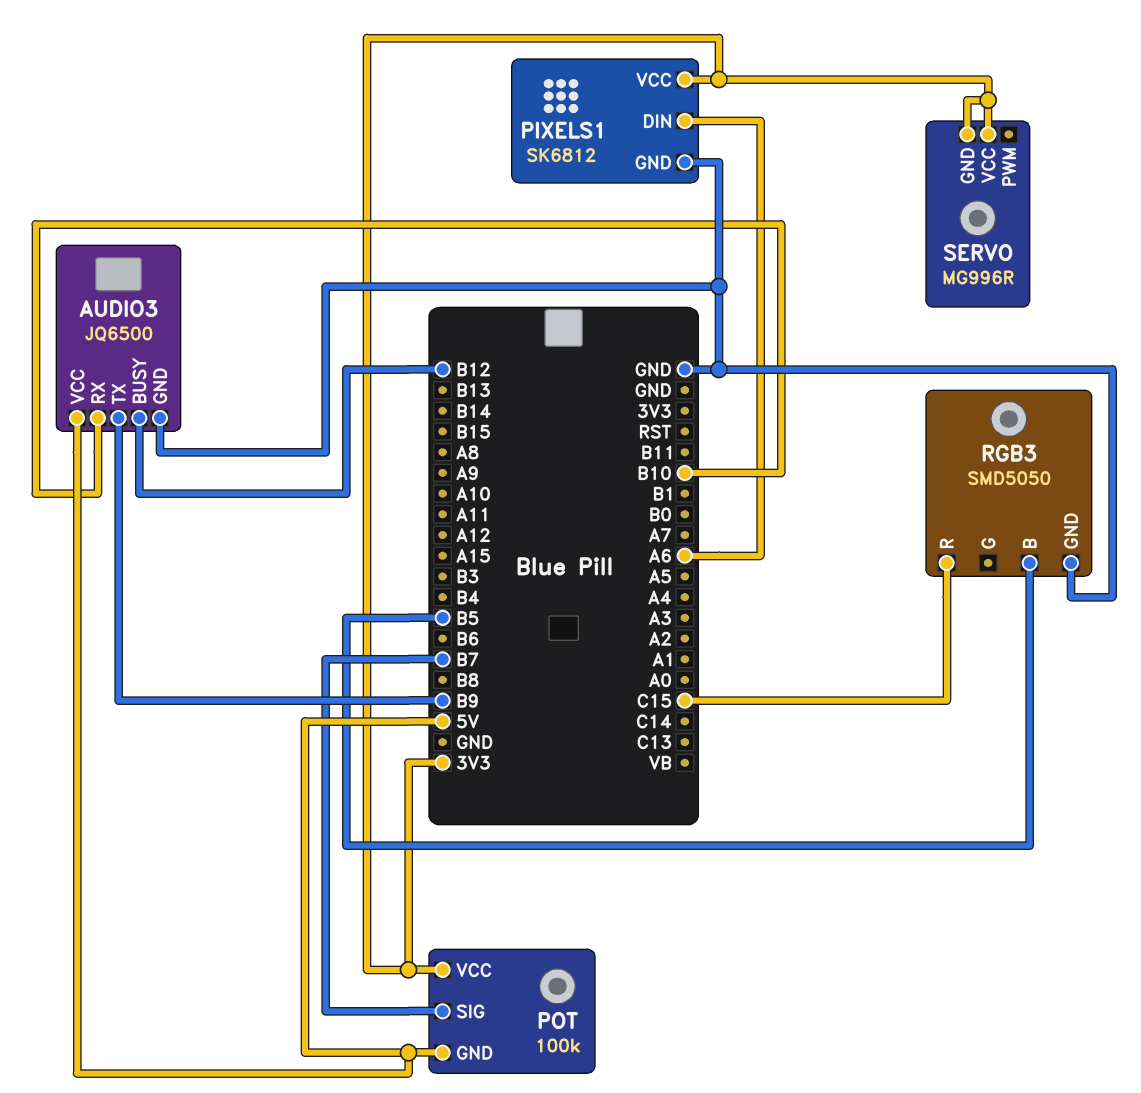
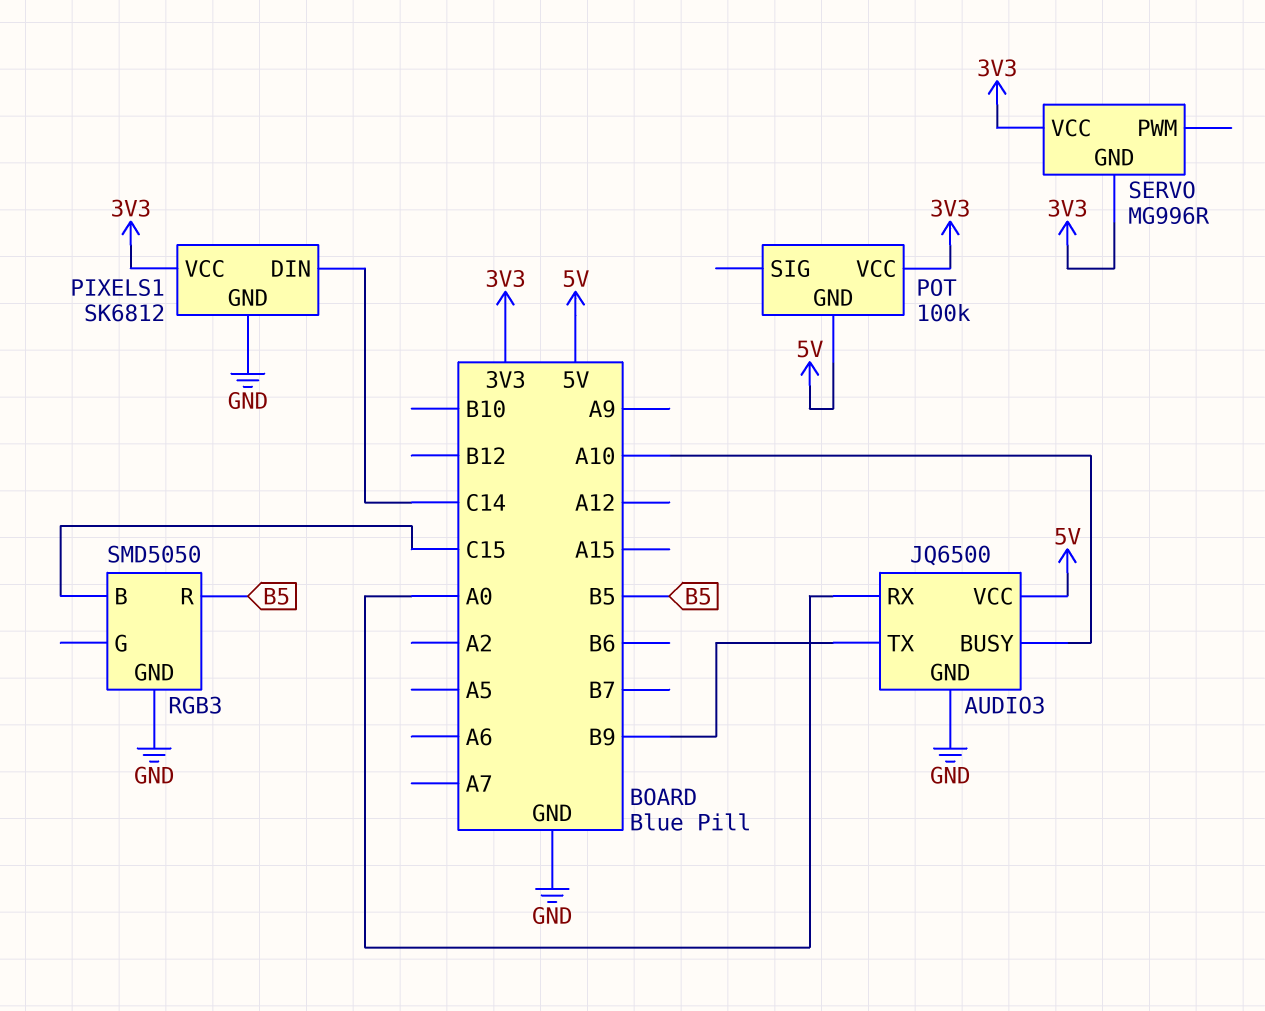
AUDIO3 pin BUSY: B12 -> A10
AUDIO3 pin RX: B10 -> A0
PIXELS1 pin DIN: A6 -> C14
POT pin SIG: B7 -> none
RGB3 pin B: B5 -> C15
RGB3 pin R: C15 -> B5

